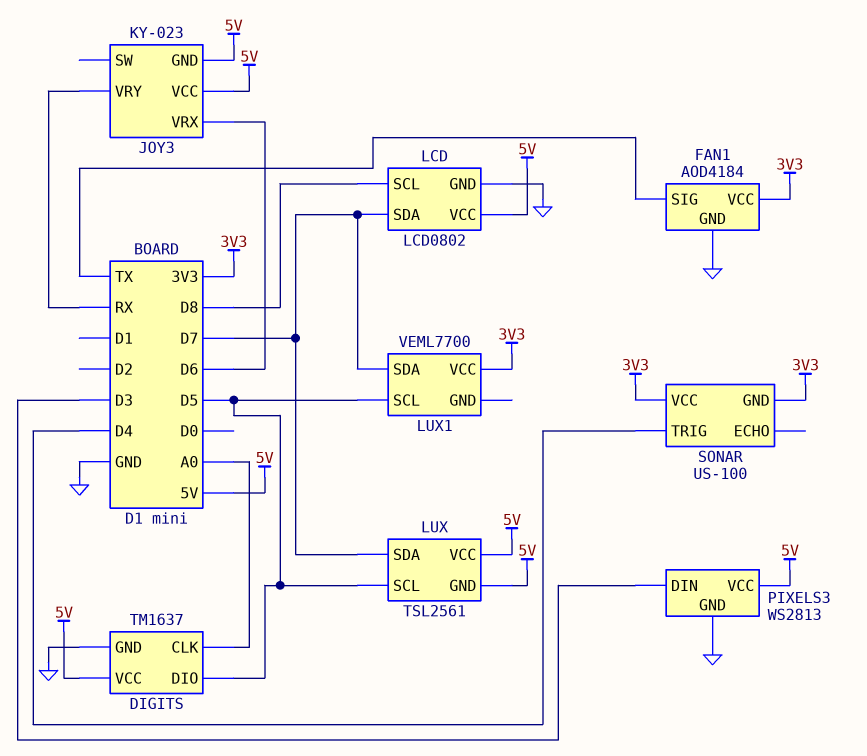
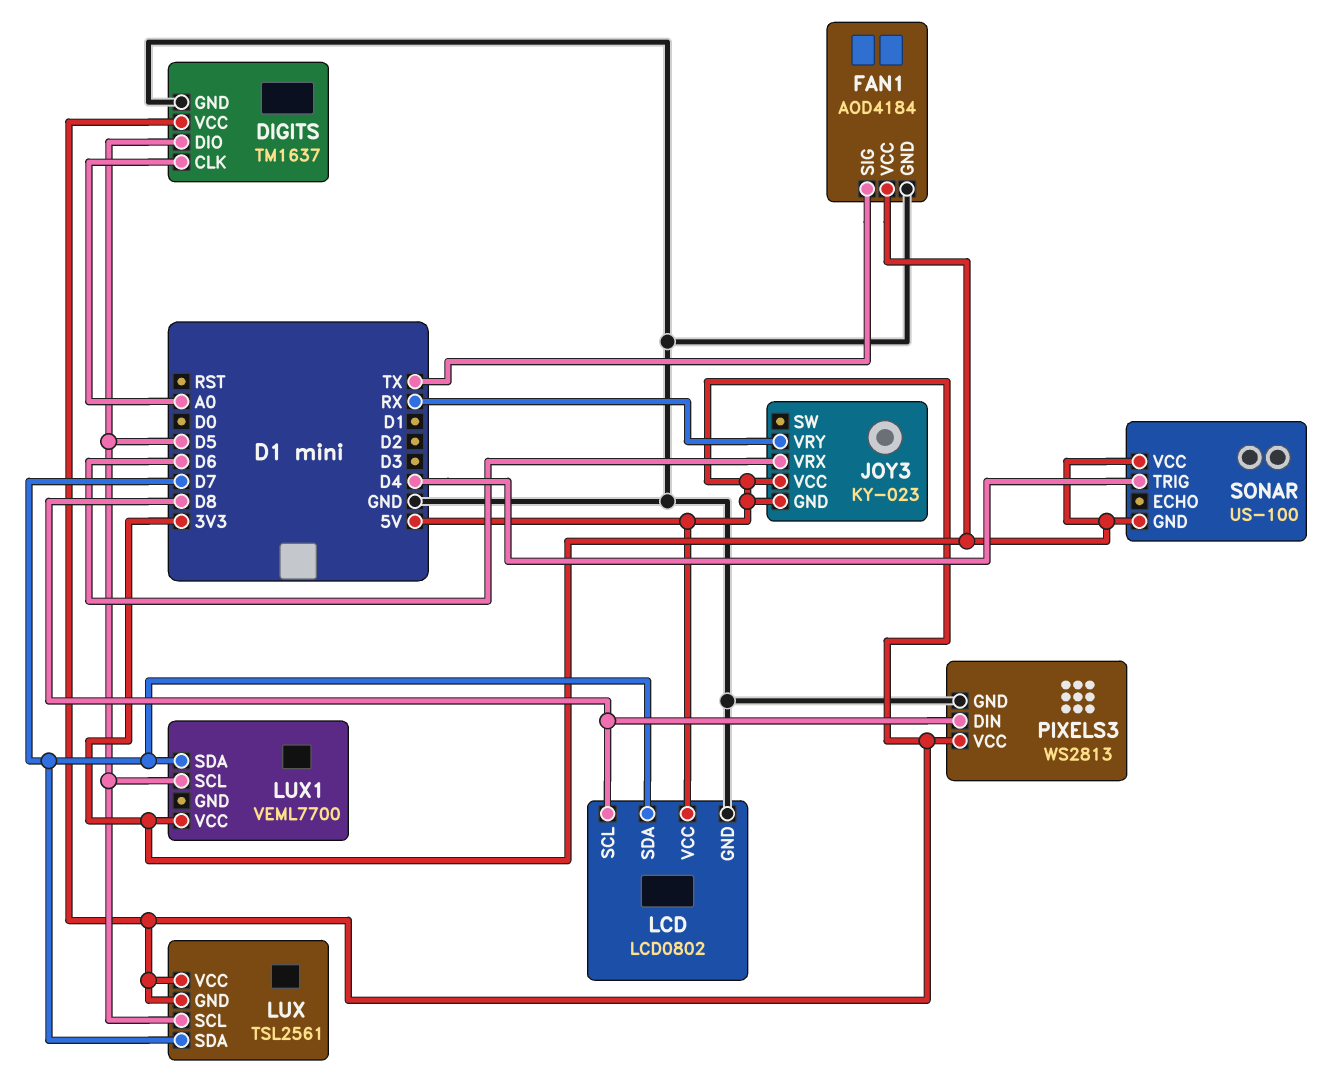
PIXELS3 pin DIN: D3 -> D8

